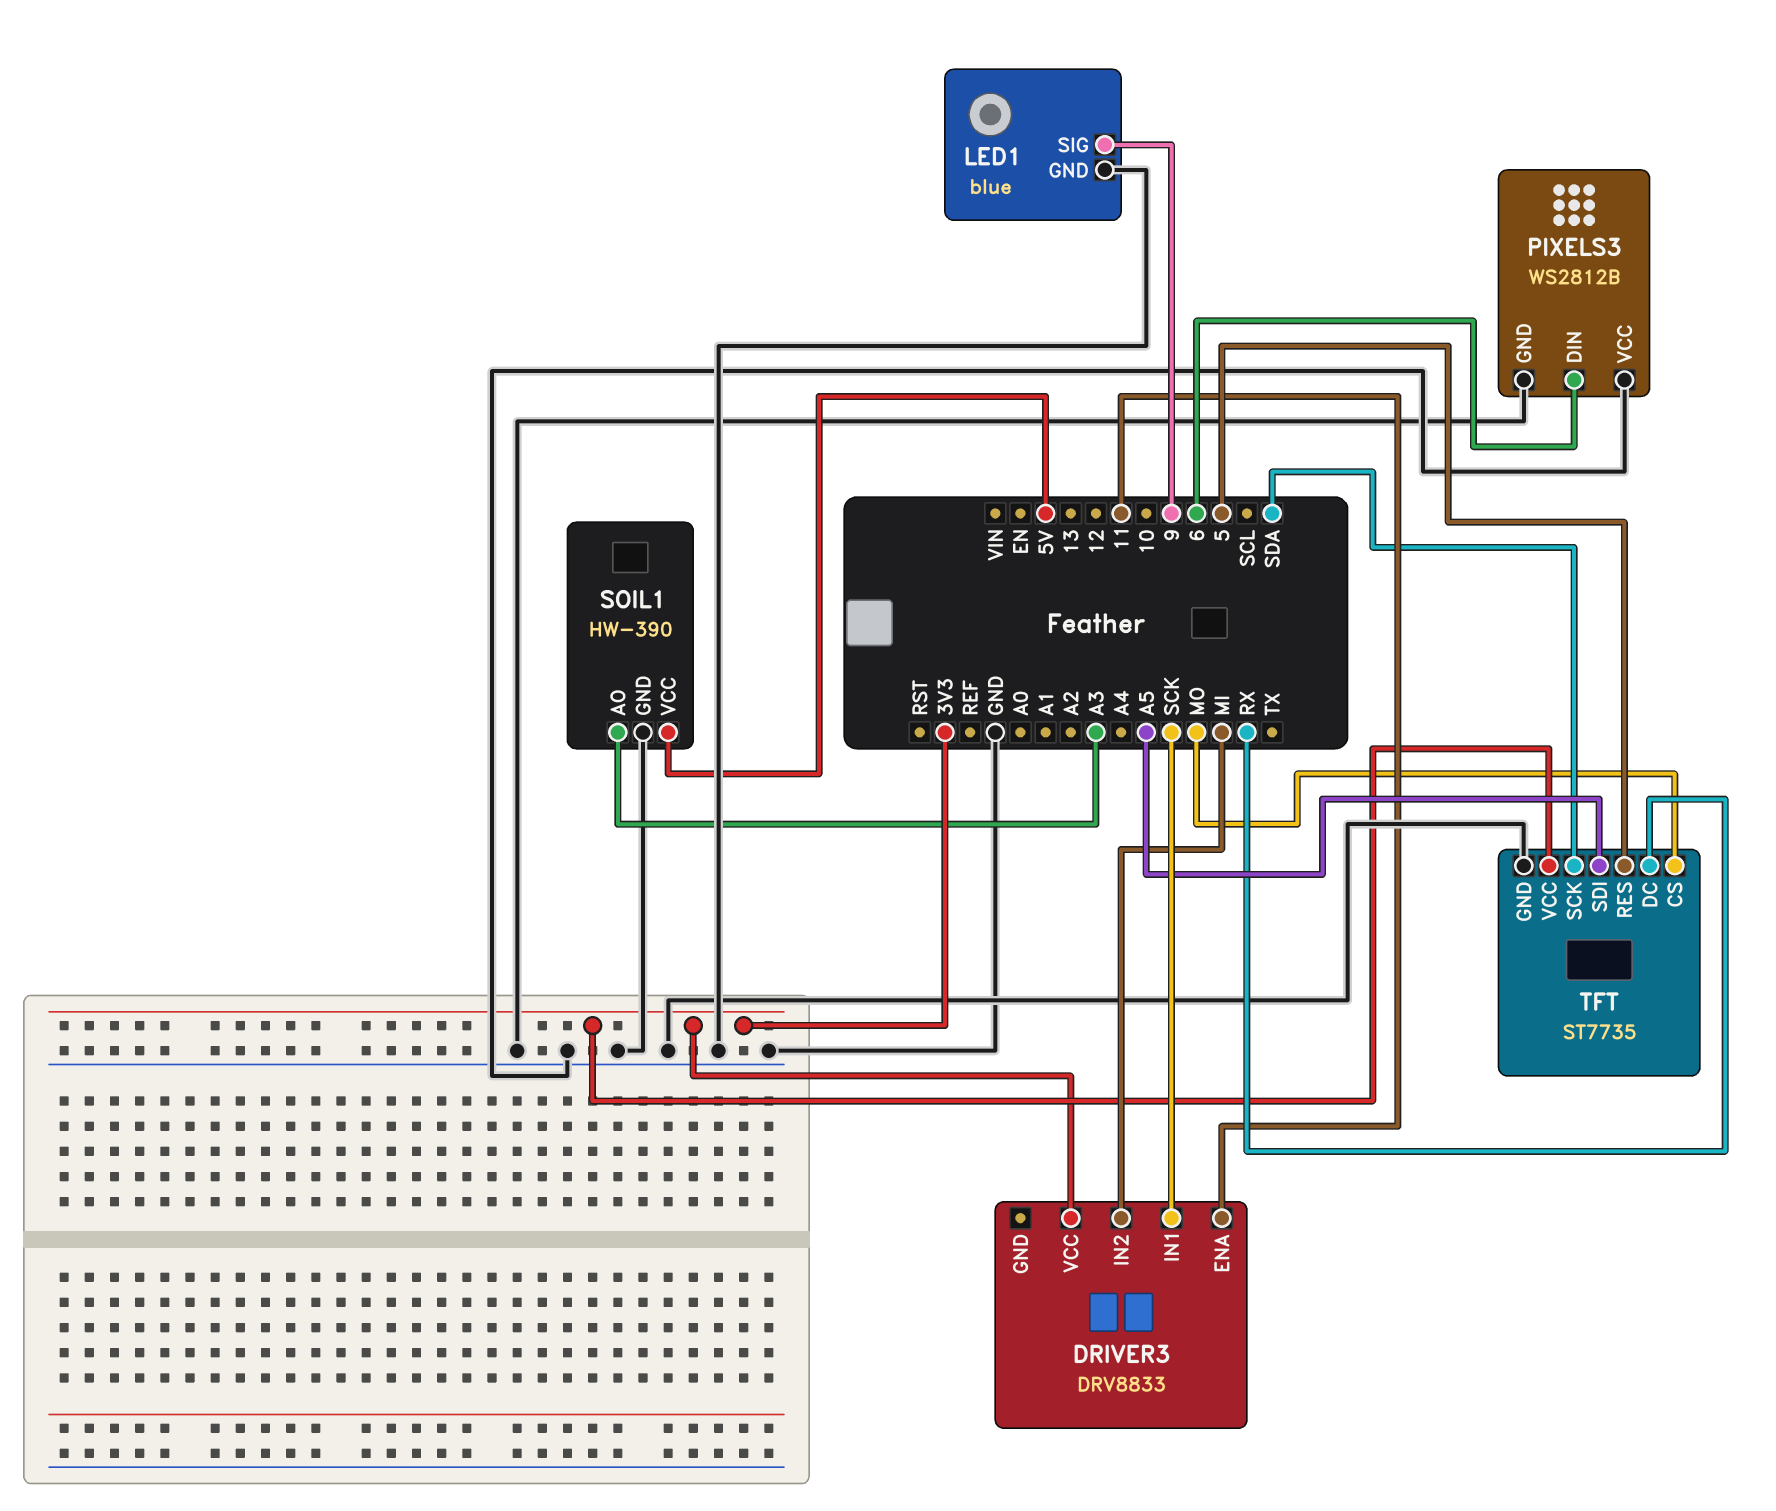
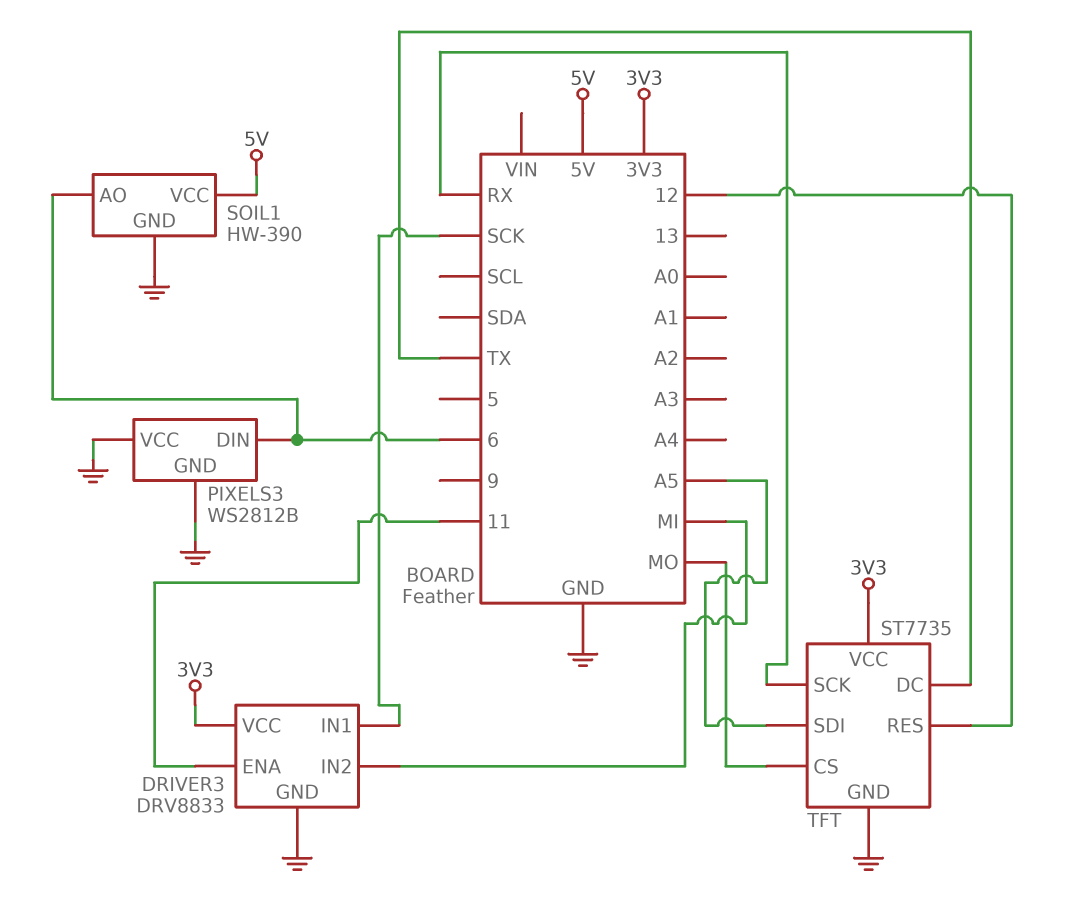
DRIVER3 pin GND: none -> GND
LED1: blue -> none
LED1 pin GND: GND -> none
LED1 pin SIG: 9 -> none
SOIL1 pin AO: A3 -> 6
TFT pin DC: RX -> TX
TFT pin RES: 5 -> 12
TFT pin SCK: SDA -> RX

